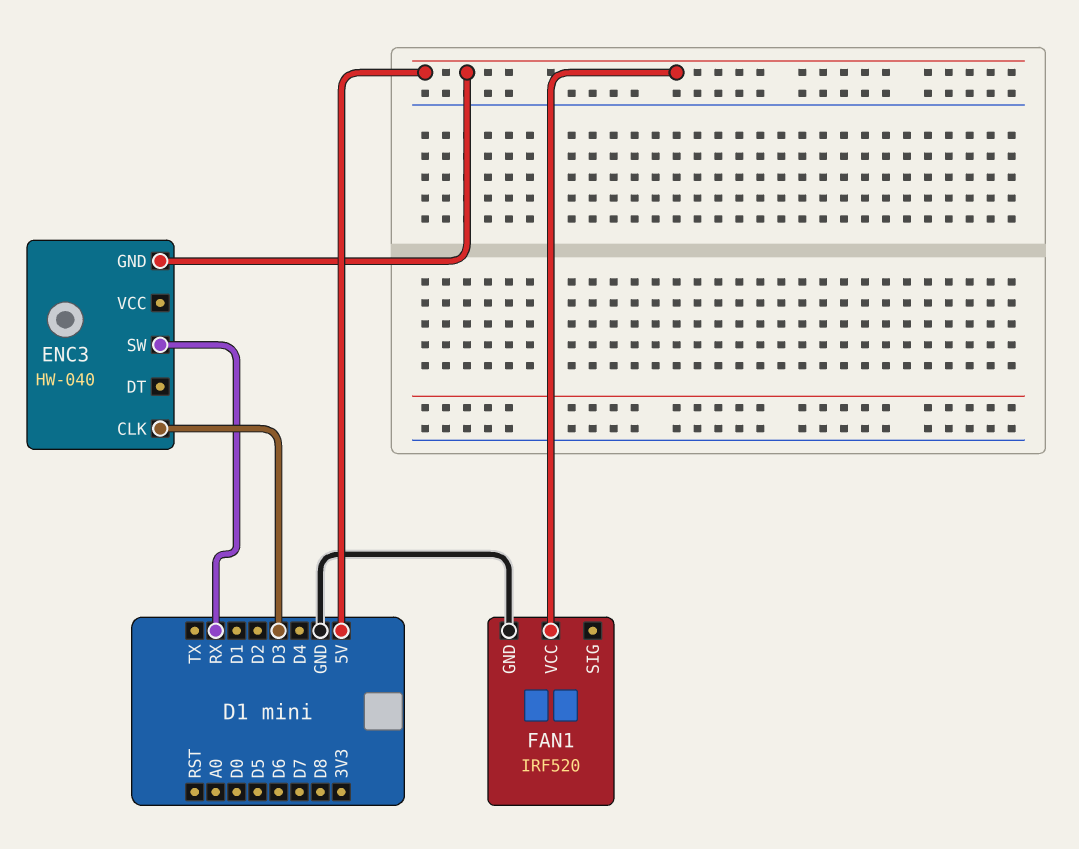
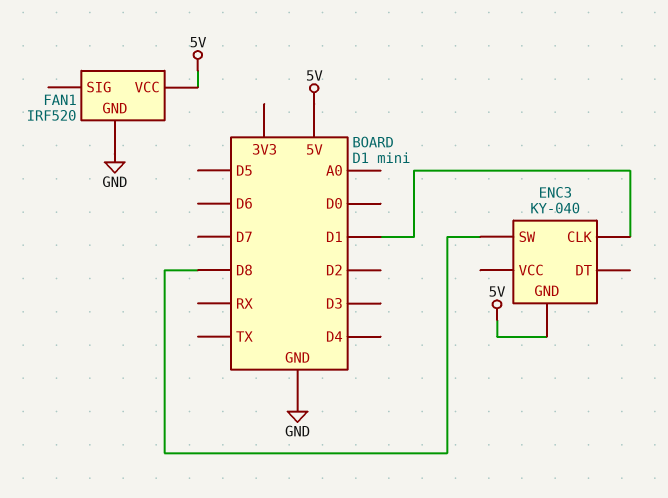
ENC3: HW-040 -> KY-040
ENC3 pin CLK: D3 -> D1
ENC3 pin SW: RX -> D8

